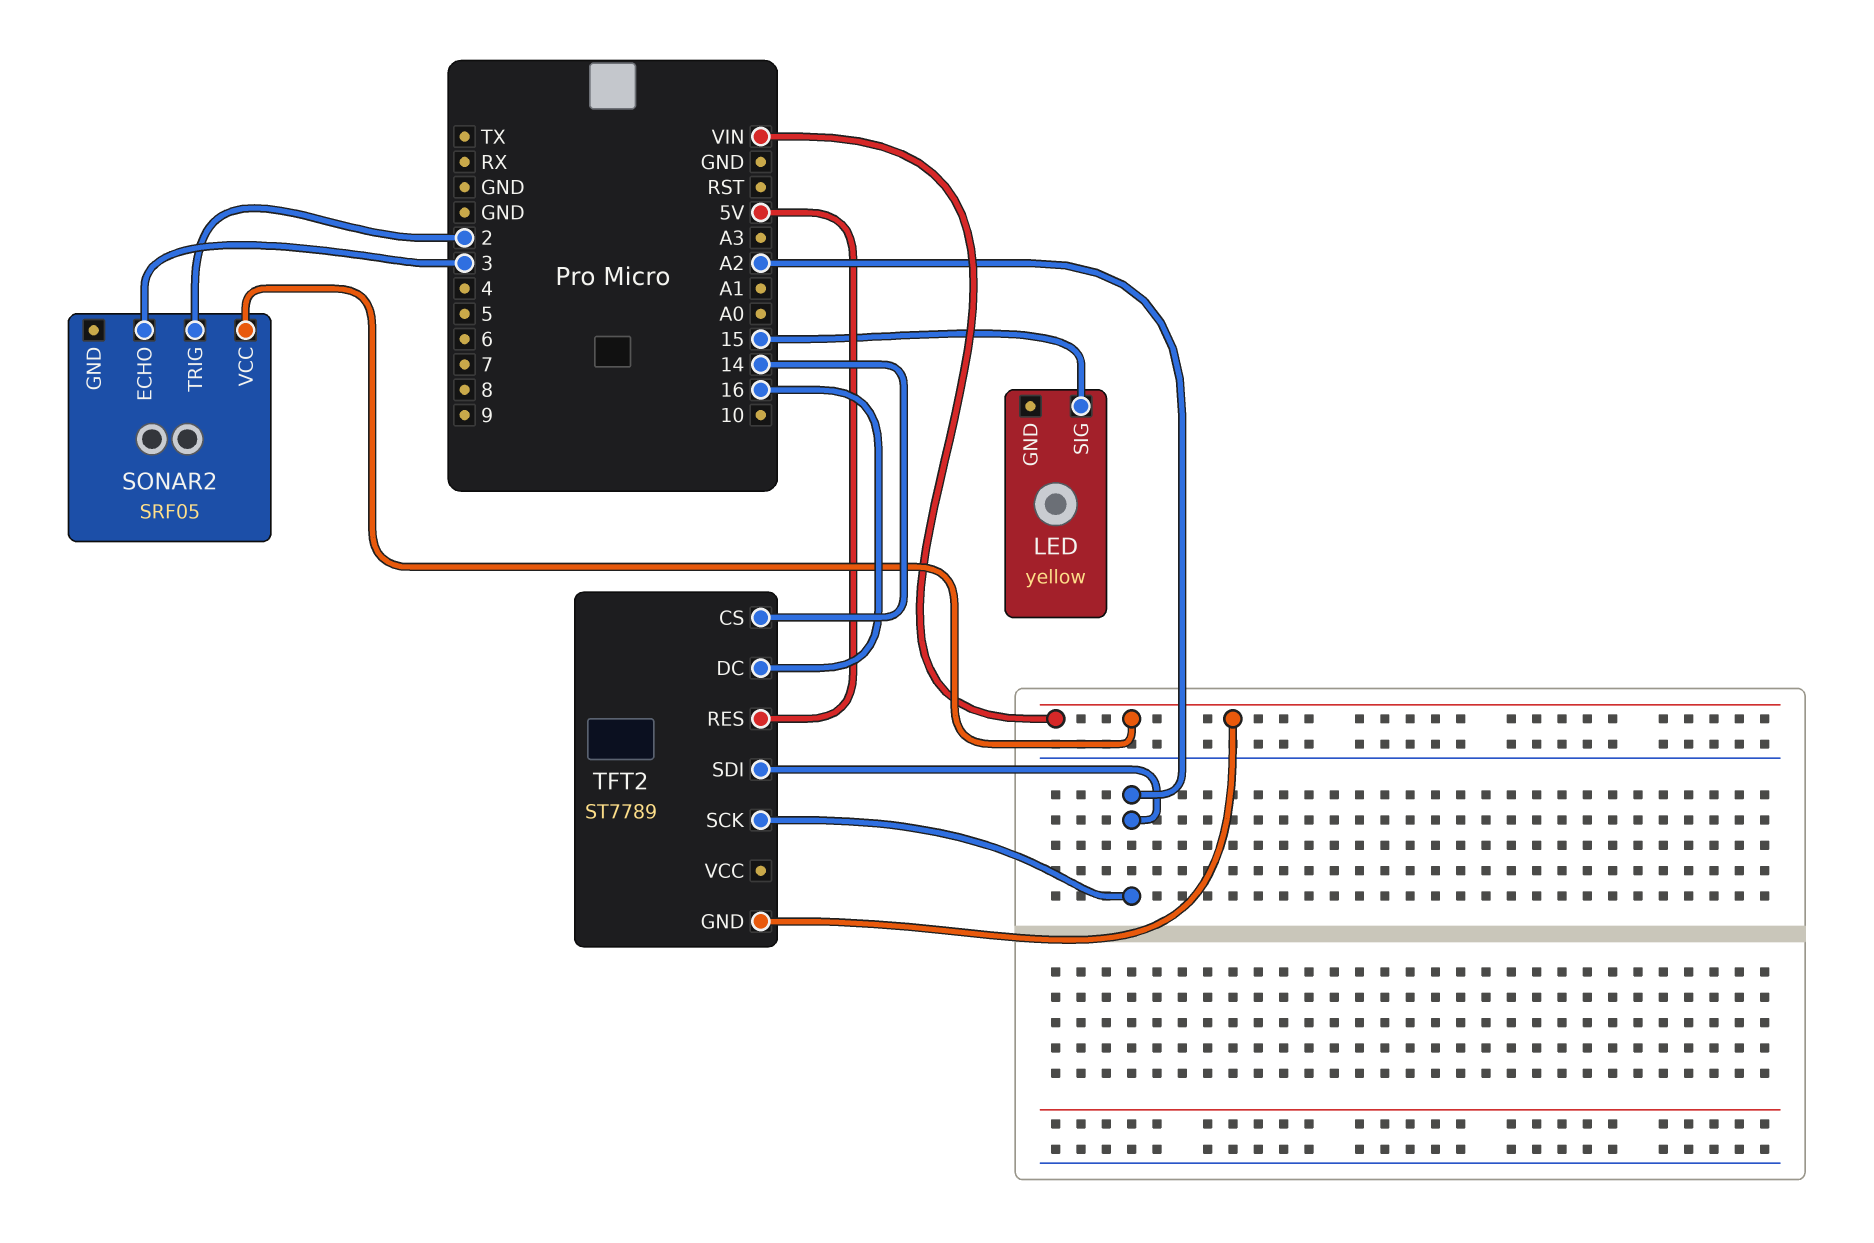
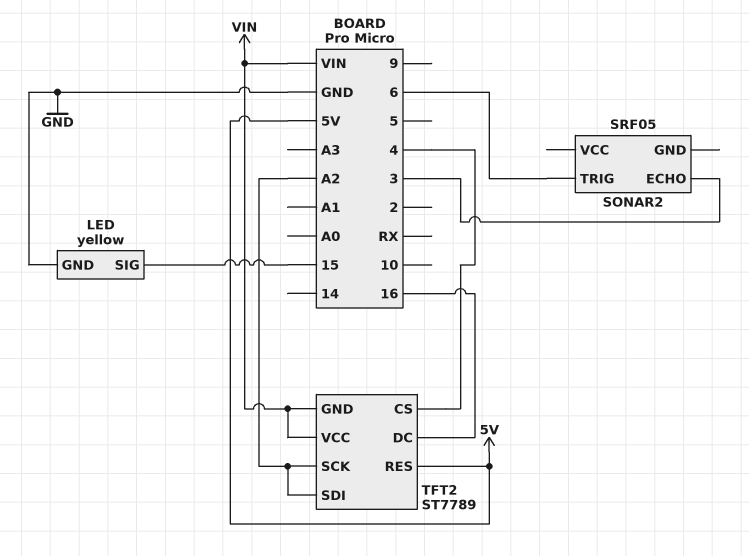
LED pin GND: none -> GND
SONAR2 pin TRIG: 2 -> 6
SONAR2 pin VCC: VIN -> none
TFT2 pin CS: 14 -> 4
TFT2 pin VCC: none -> VIN

